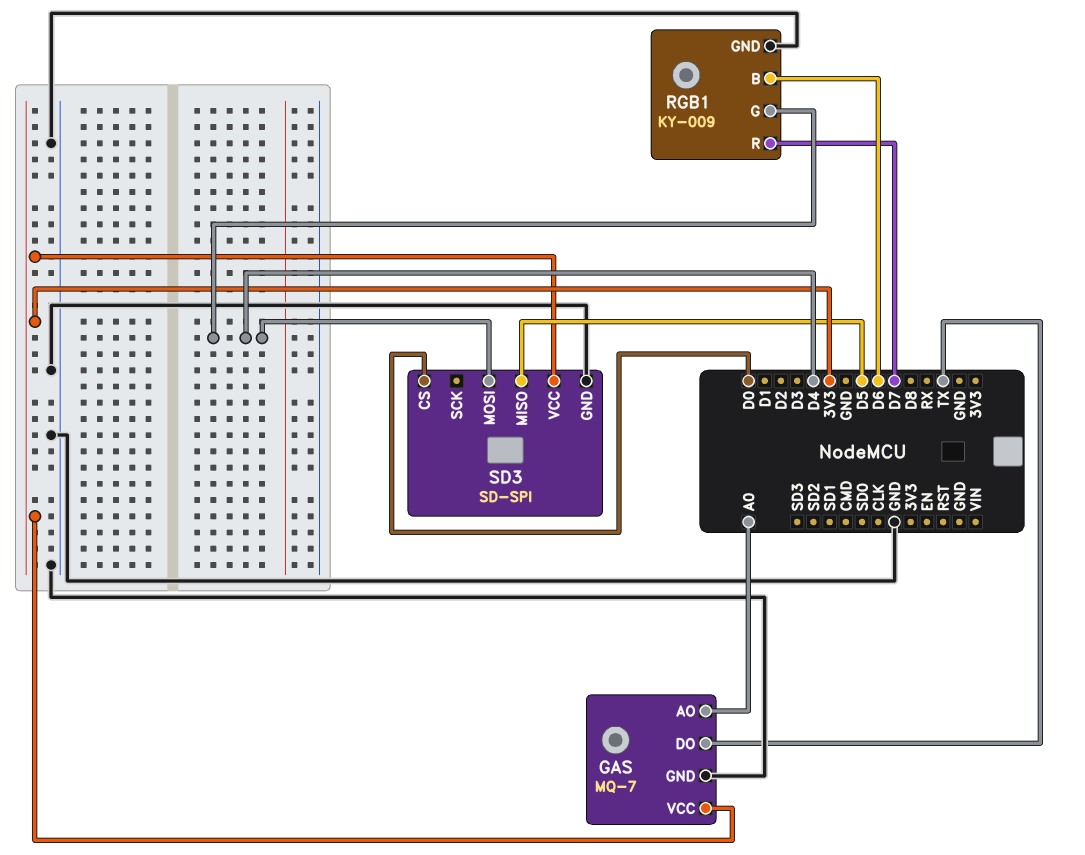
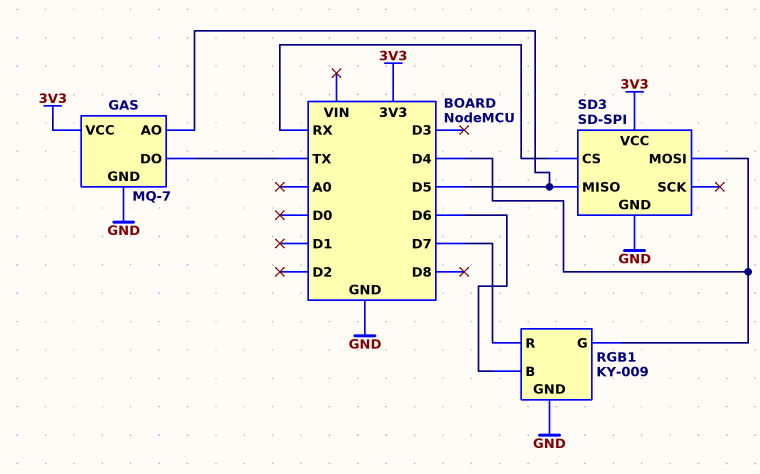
GAS pin AO: A0 -> D5
SD3 pin CS: D0 -> RX

